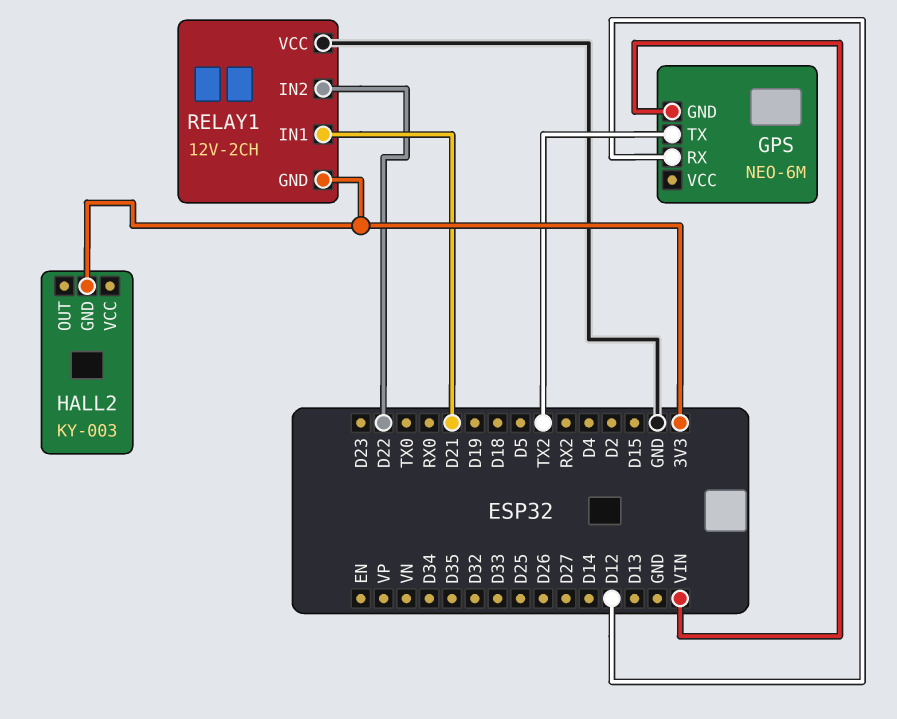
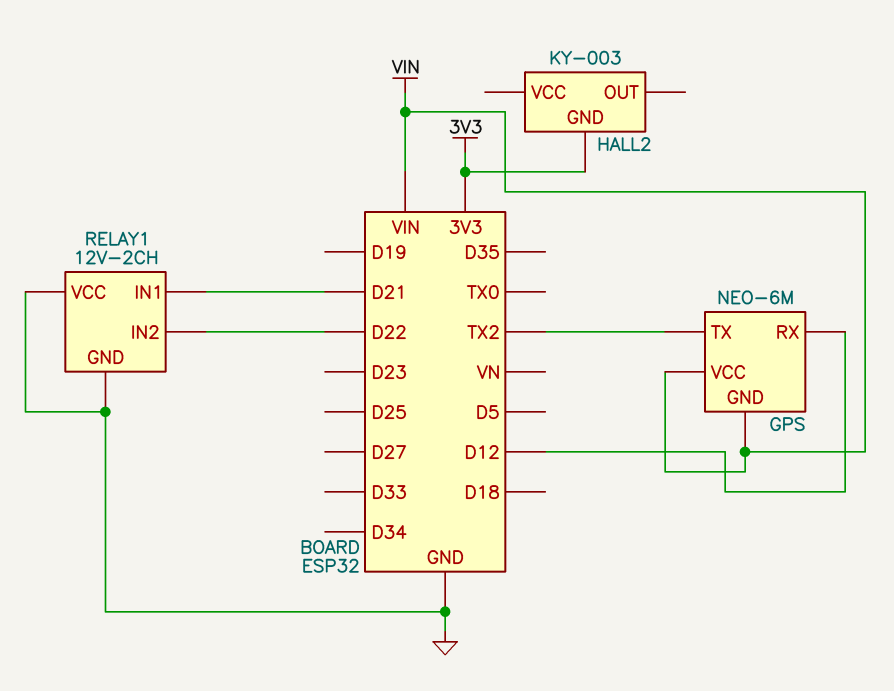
GPS pin VCC: none -> VIN
RELAY1 pin GND: 3V3 -> GND

